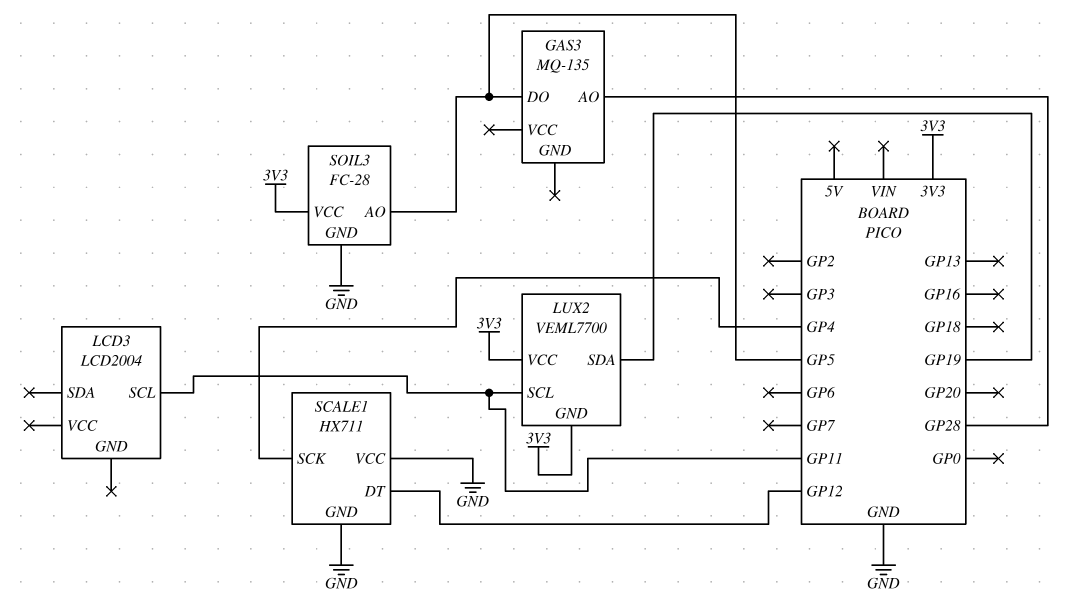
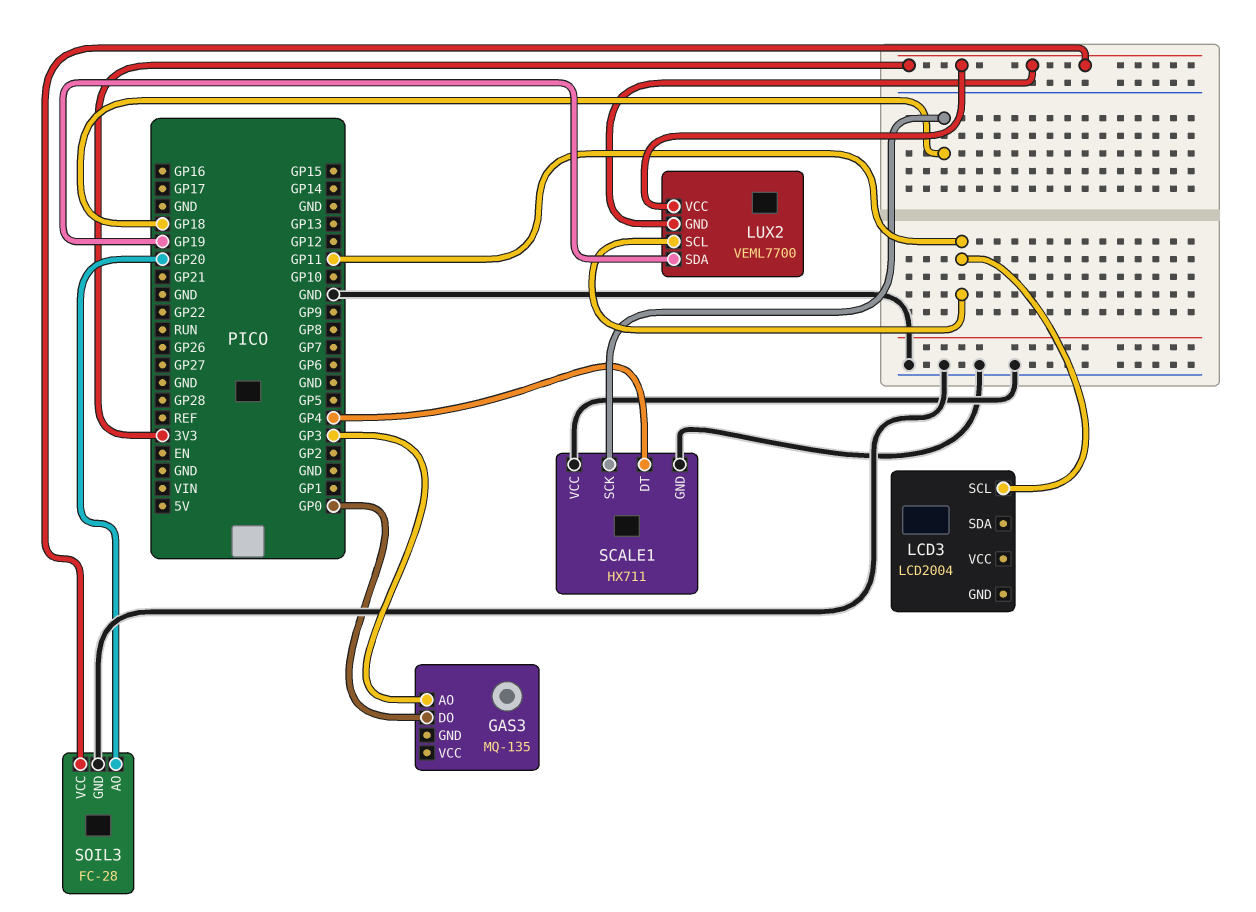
GAS3 pin AO: GP28 -> GP3
GAS3 pin DO: GP5 -> GP0
SCALE1 pin DT: GP12 -> GP4
SCALE1 pin SCK: GP4 -> GP18
SOIL3 pin AO: GP5 -> GP20

